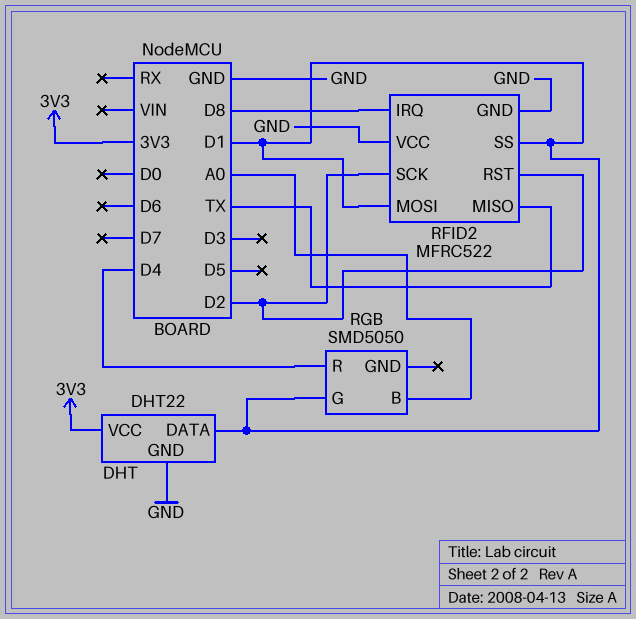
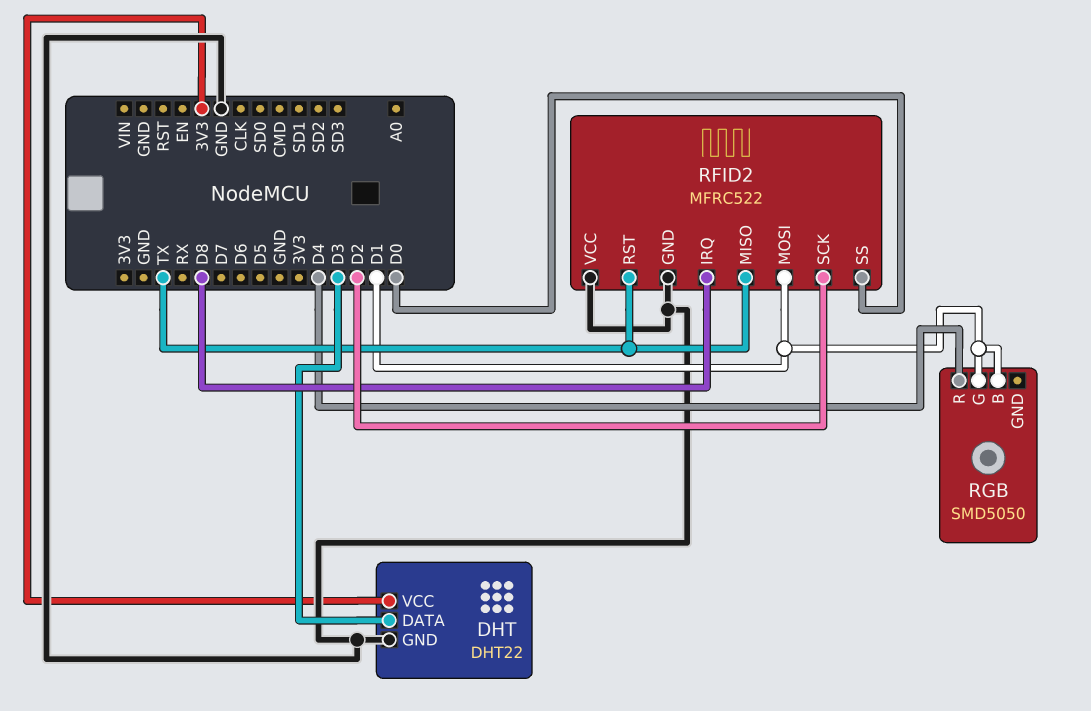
DHT pin DATA: D1 -> D3
RFID2 pin RST: D2 -> TX
RFID2 pin SS: D1 -> D0
RGB pin B: A0 -> D1

